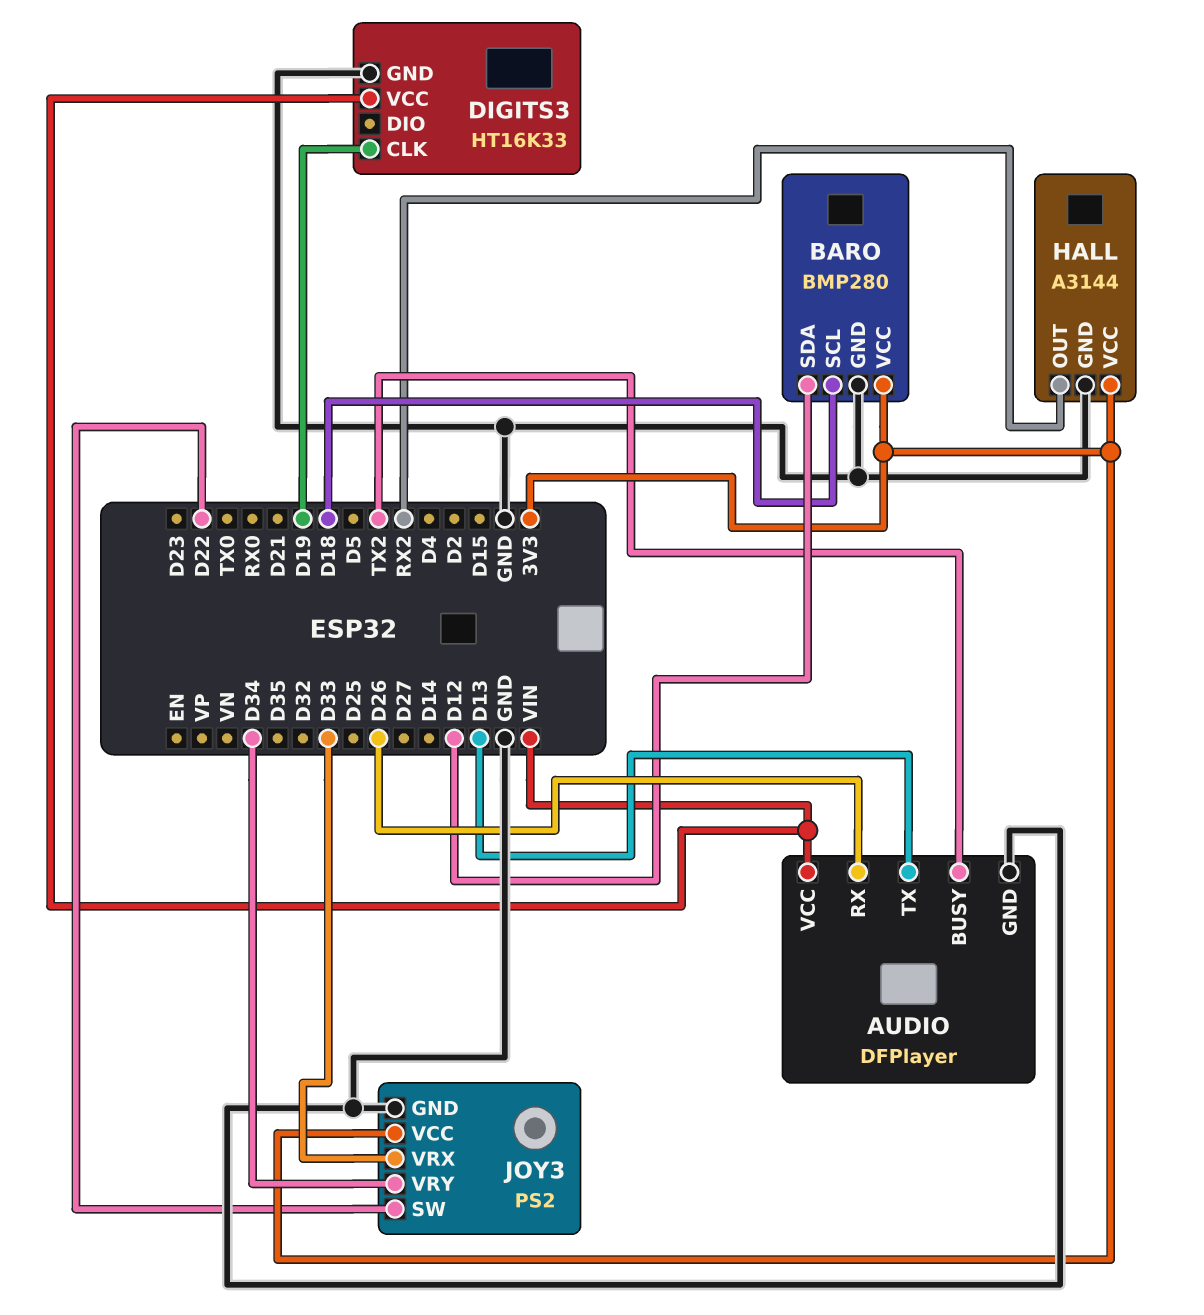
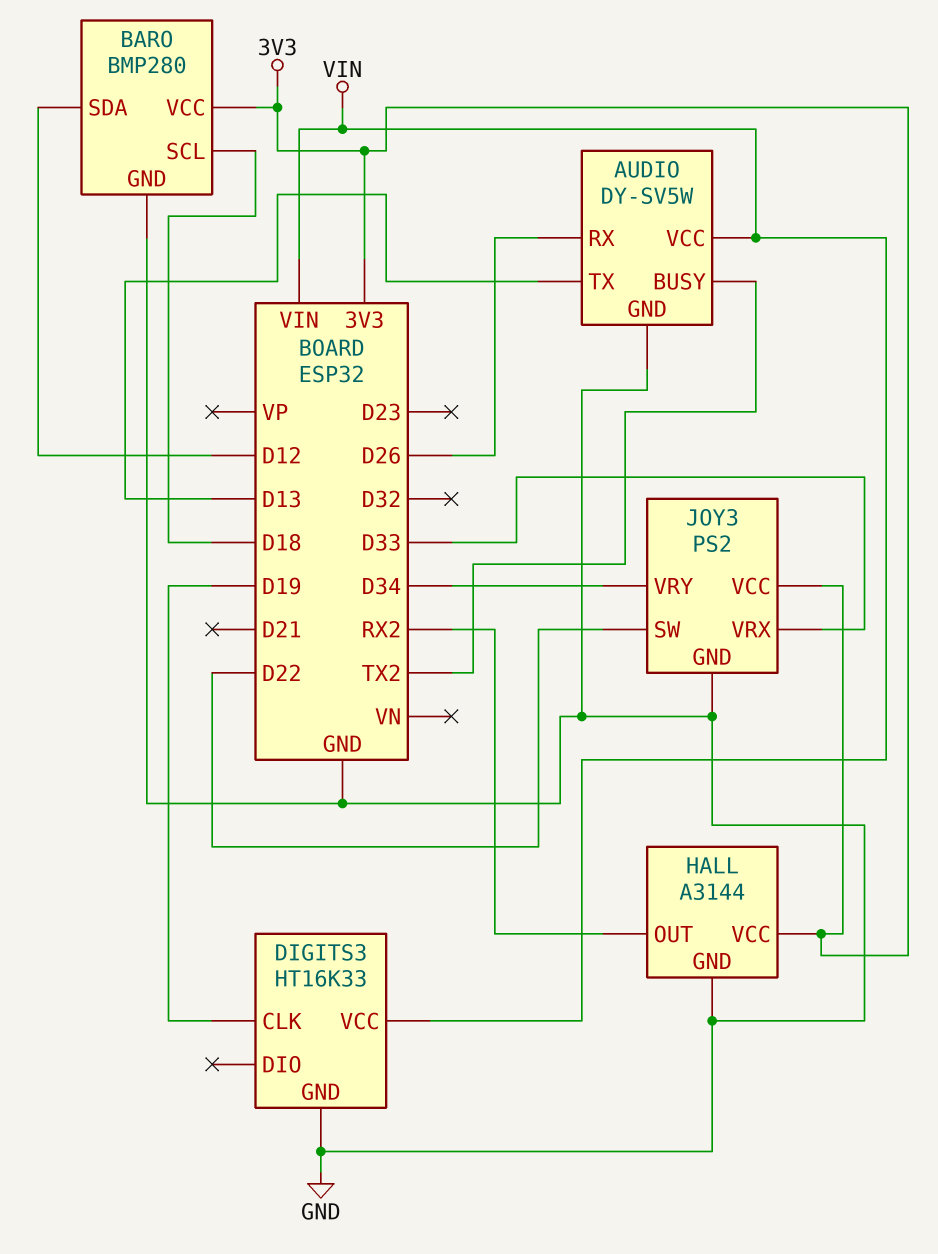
AUDIO: DFPlayer -> DY-SV5W

